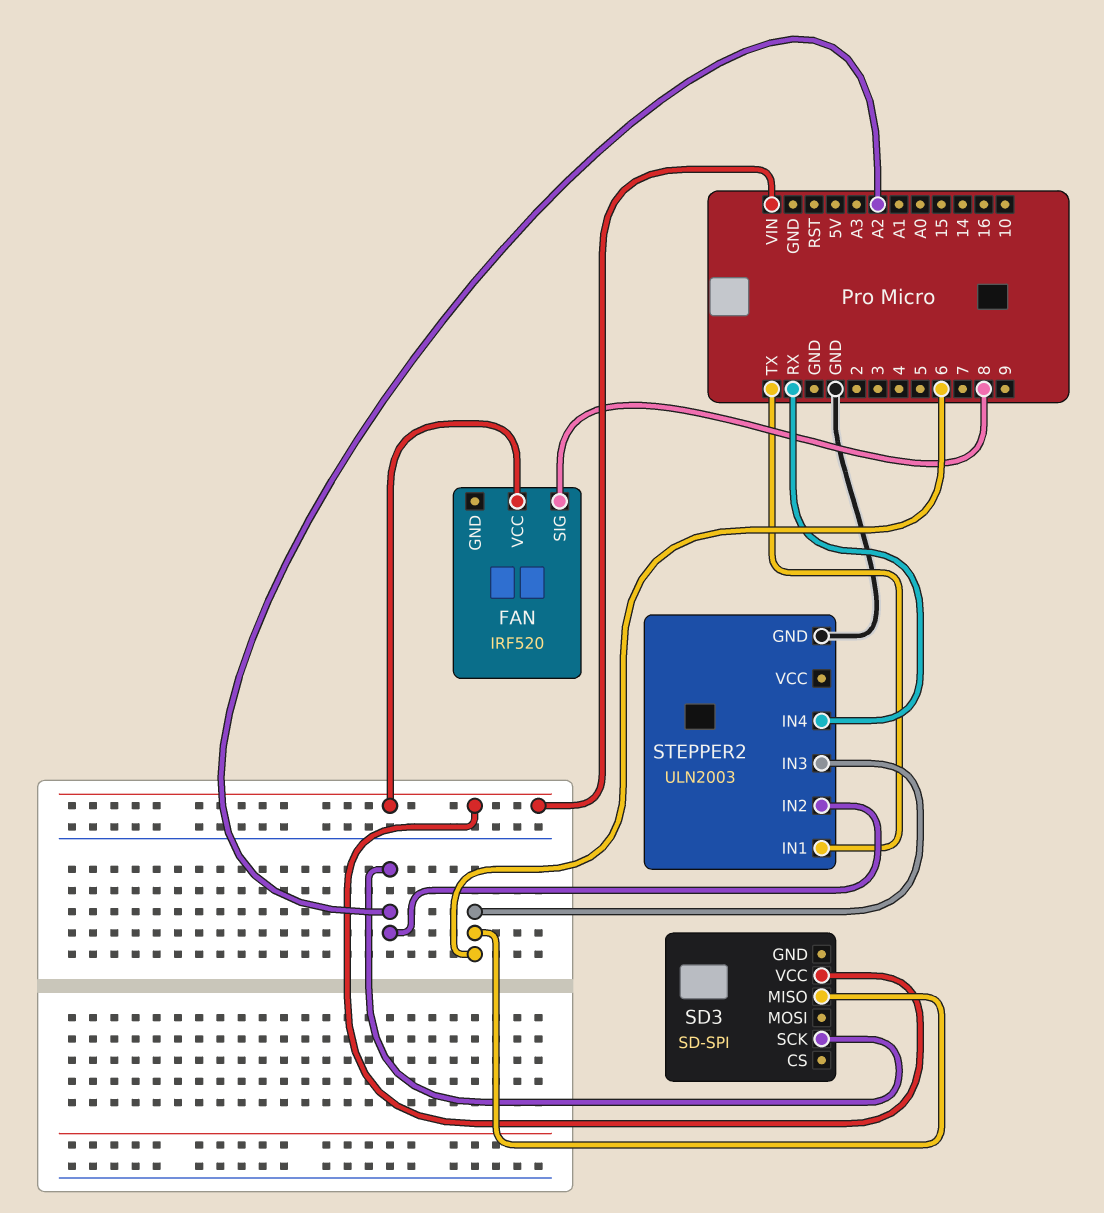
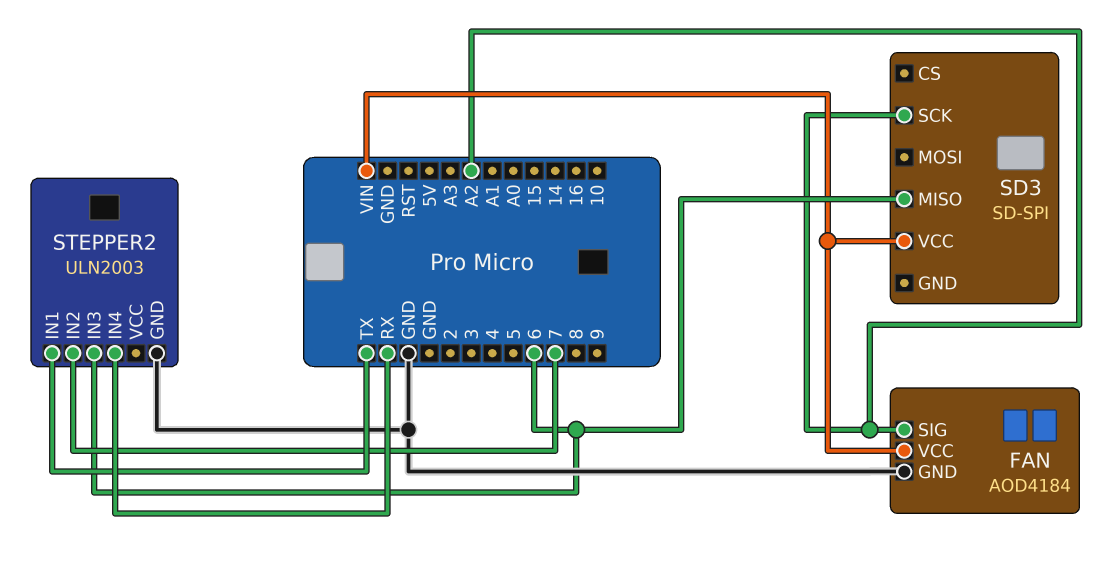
FAN: IRF520 -> AOD4184
FAN pin GND: none -> GND
FAN pin SIG: 8 -> A2
STEPPER2 pin IN2: A2 -> 7

